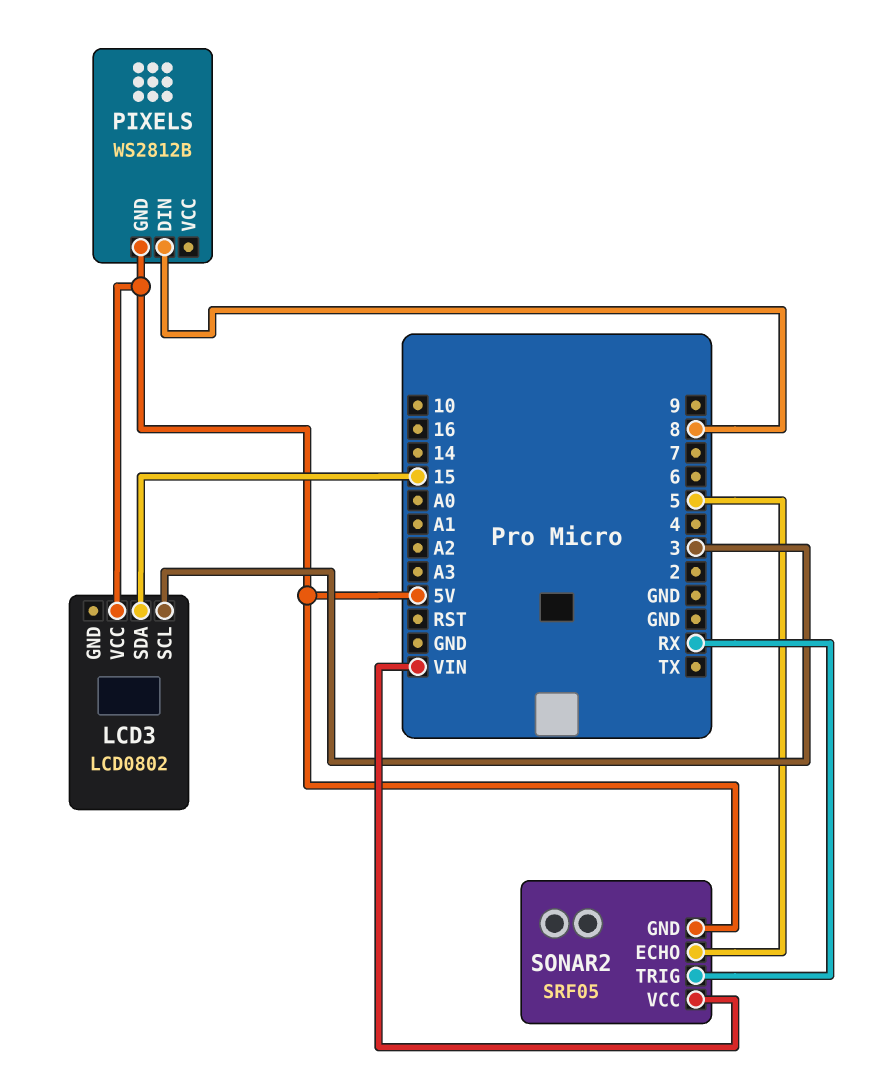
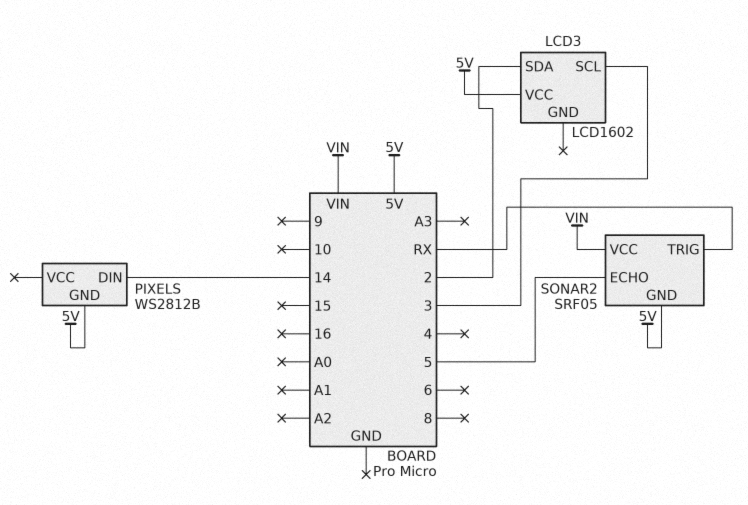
LCD3: LCD0802 -> LCD1602
LCD3 pin SDA: 15 -> 2
PIXELS pin DIN: 8 -> 14

